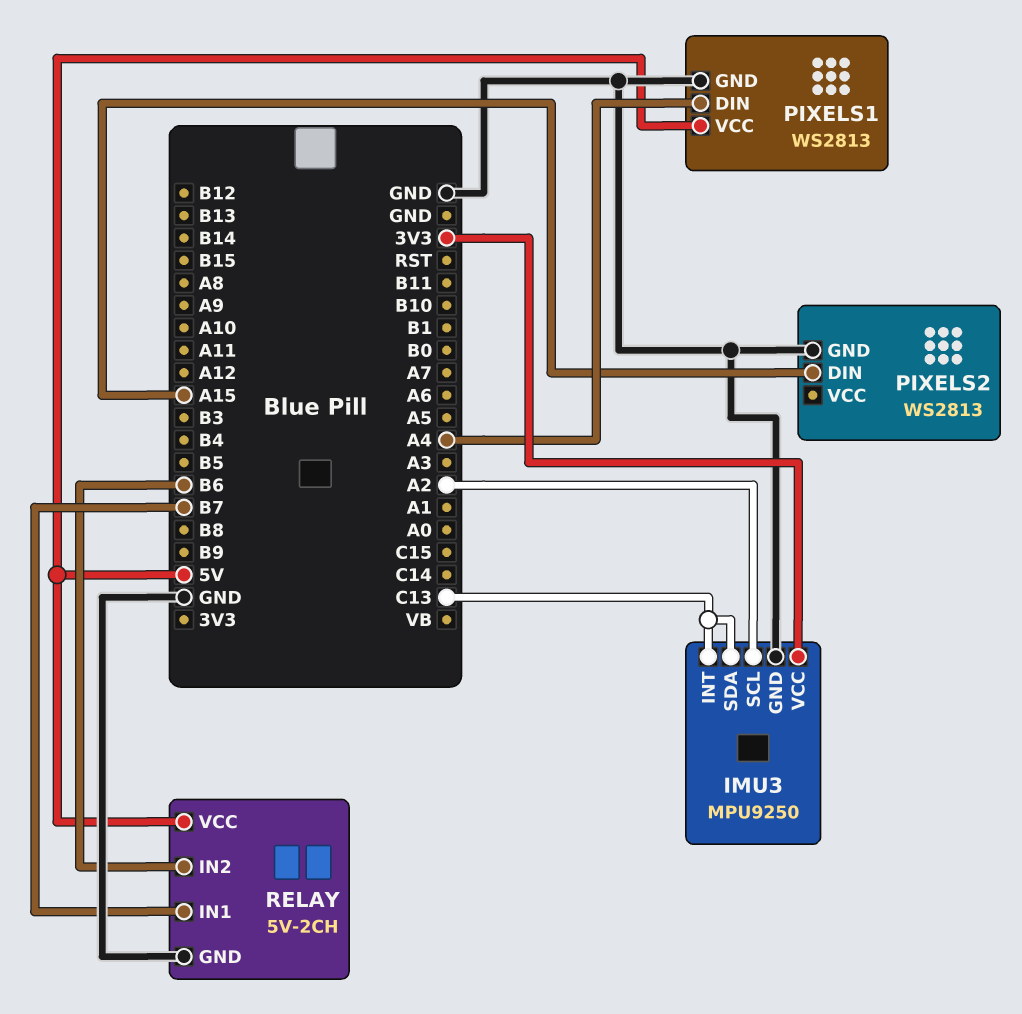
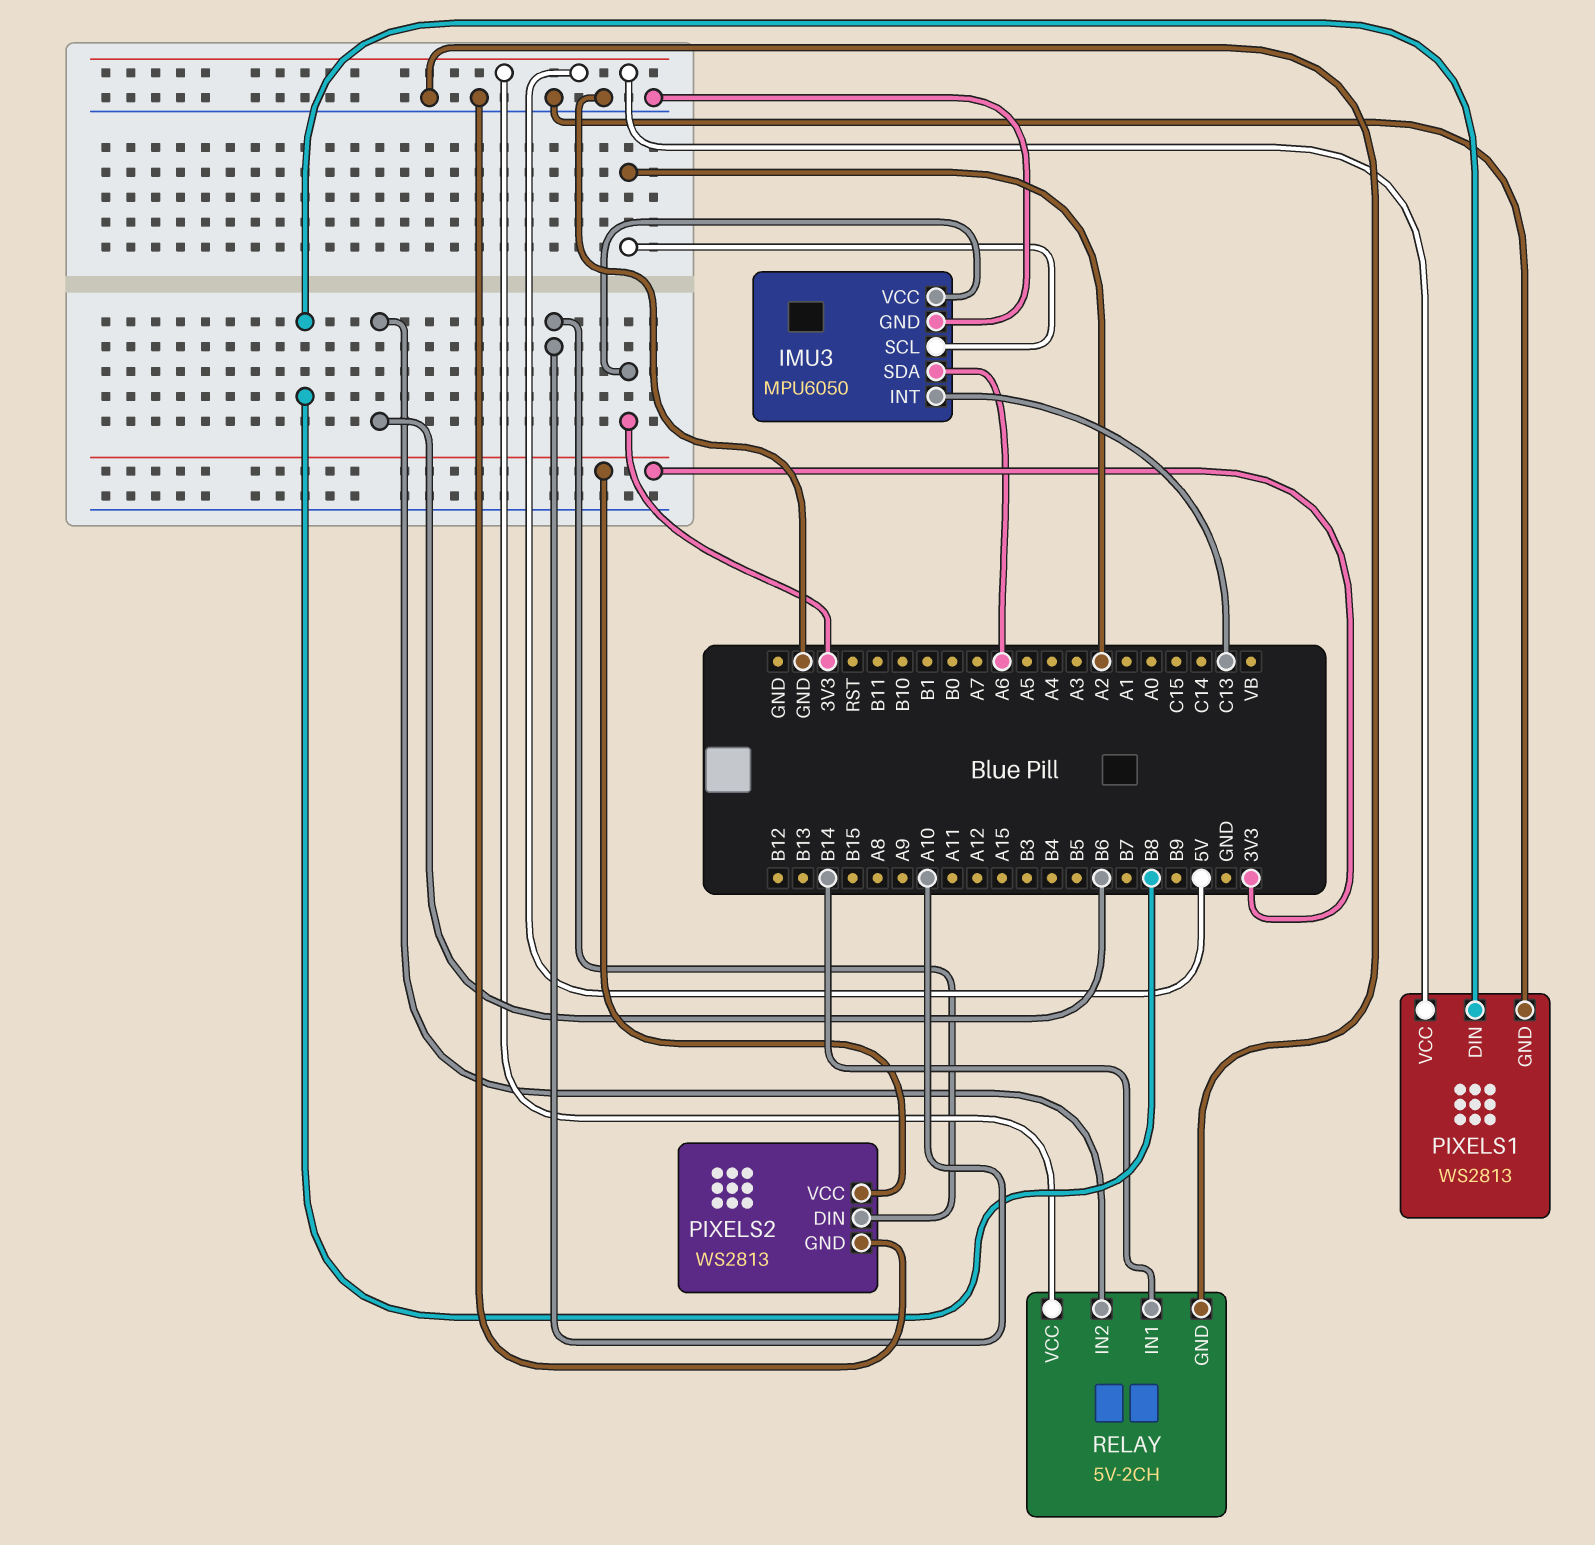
IMU3: MPU9250 -> MPU6050
IMU3 pin SDA: C13 -> A6
PIXELS1 pin DIN: A4 -> B8
PIXELS2 pin DIN: A15 -> A10
PIXELS2 pin VCC: none -> 3V3
RELAY pin IN1: B7 -> B14

